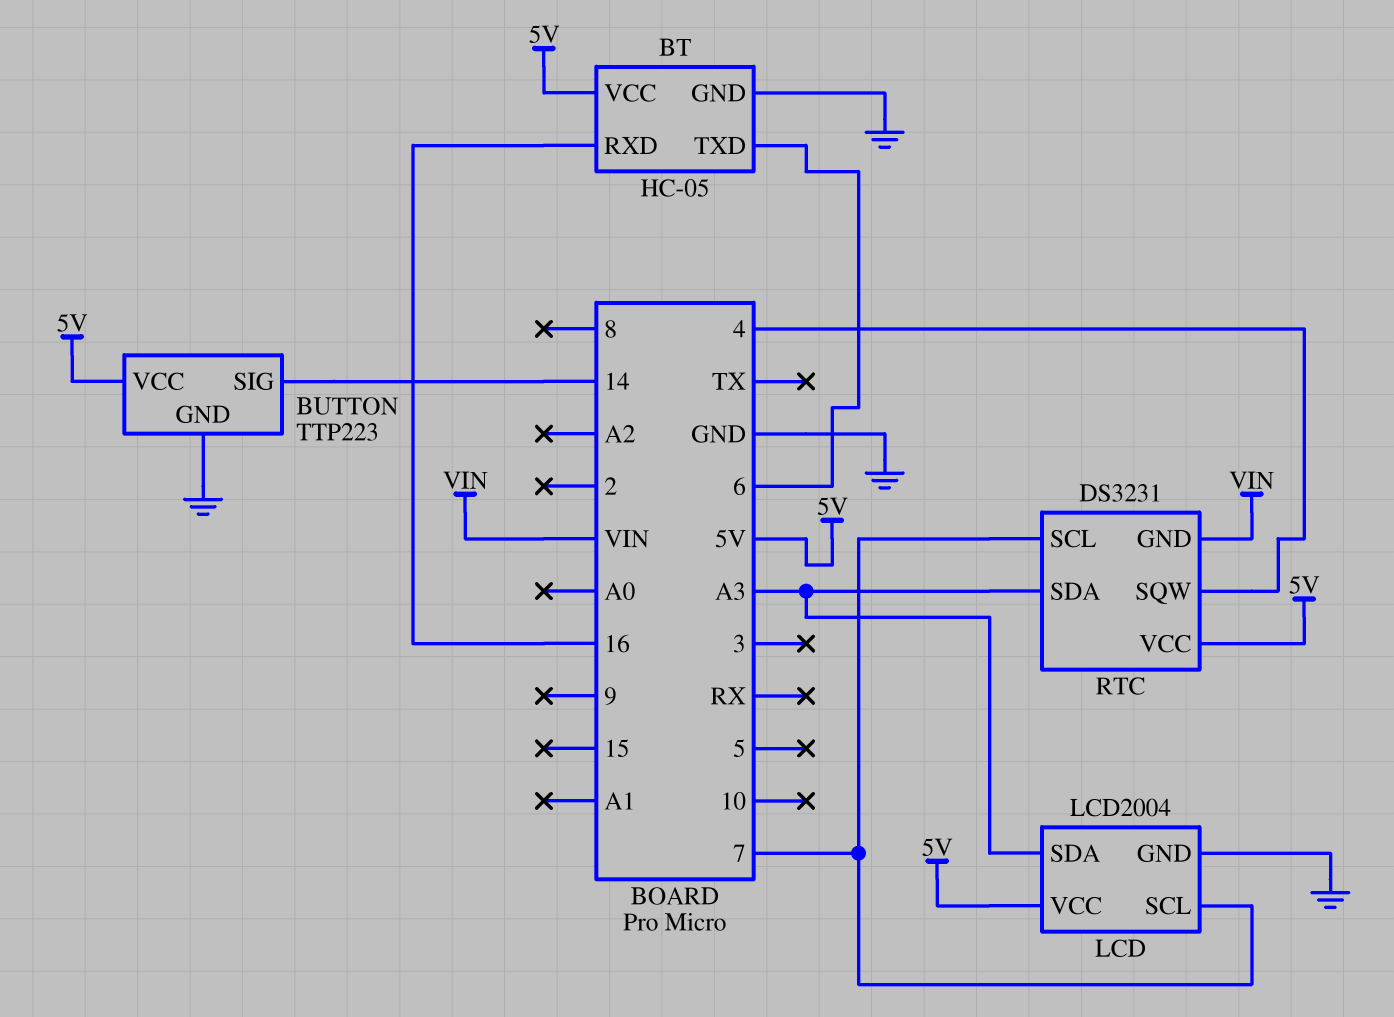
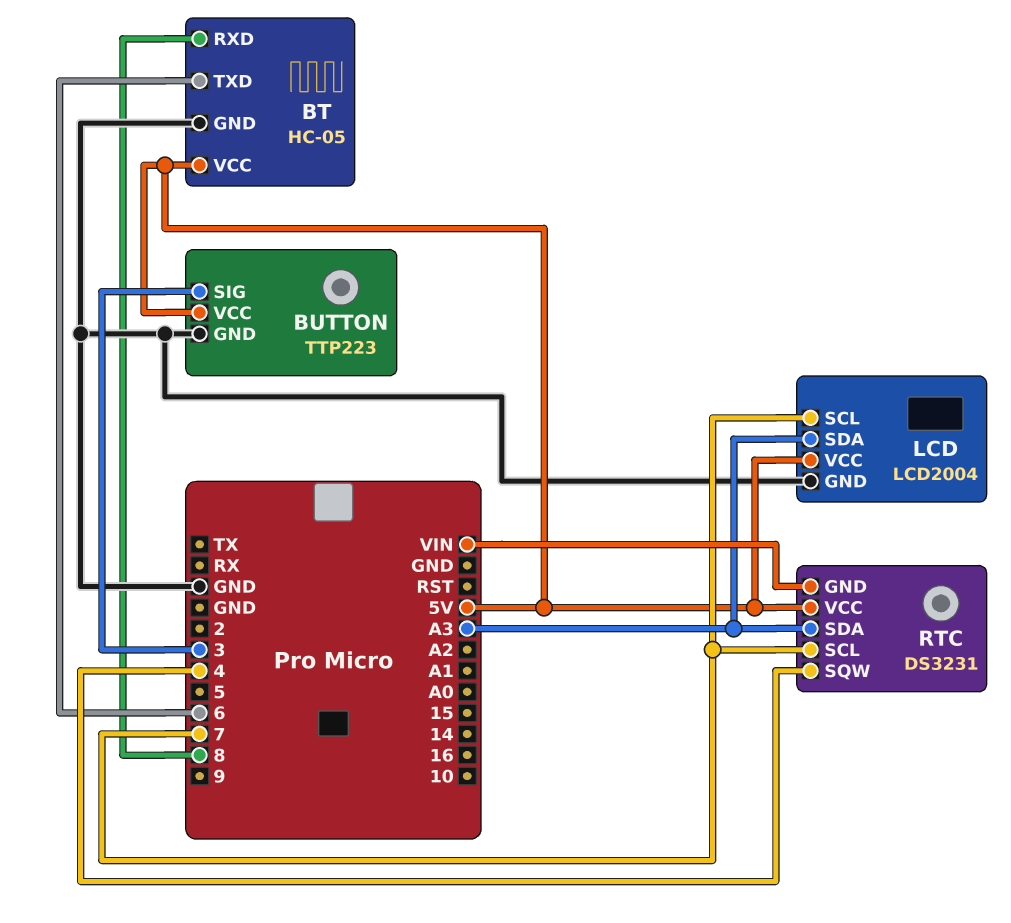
BT pin RXD: 16 -> 8
BUTTON pin SIG: 14 -> 3

